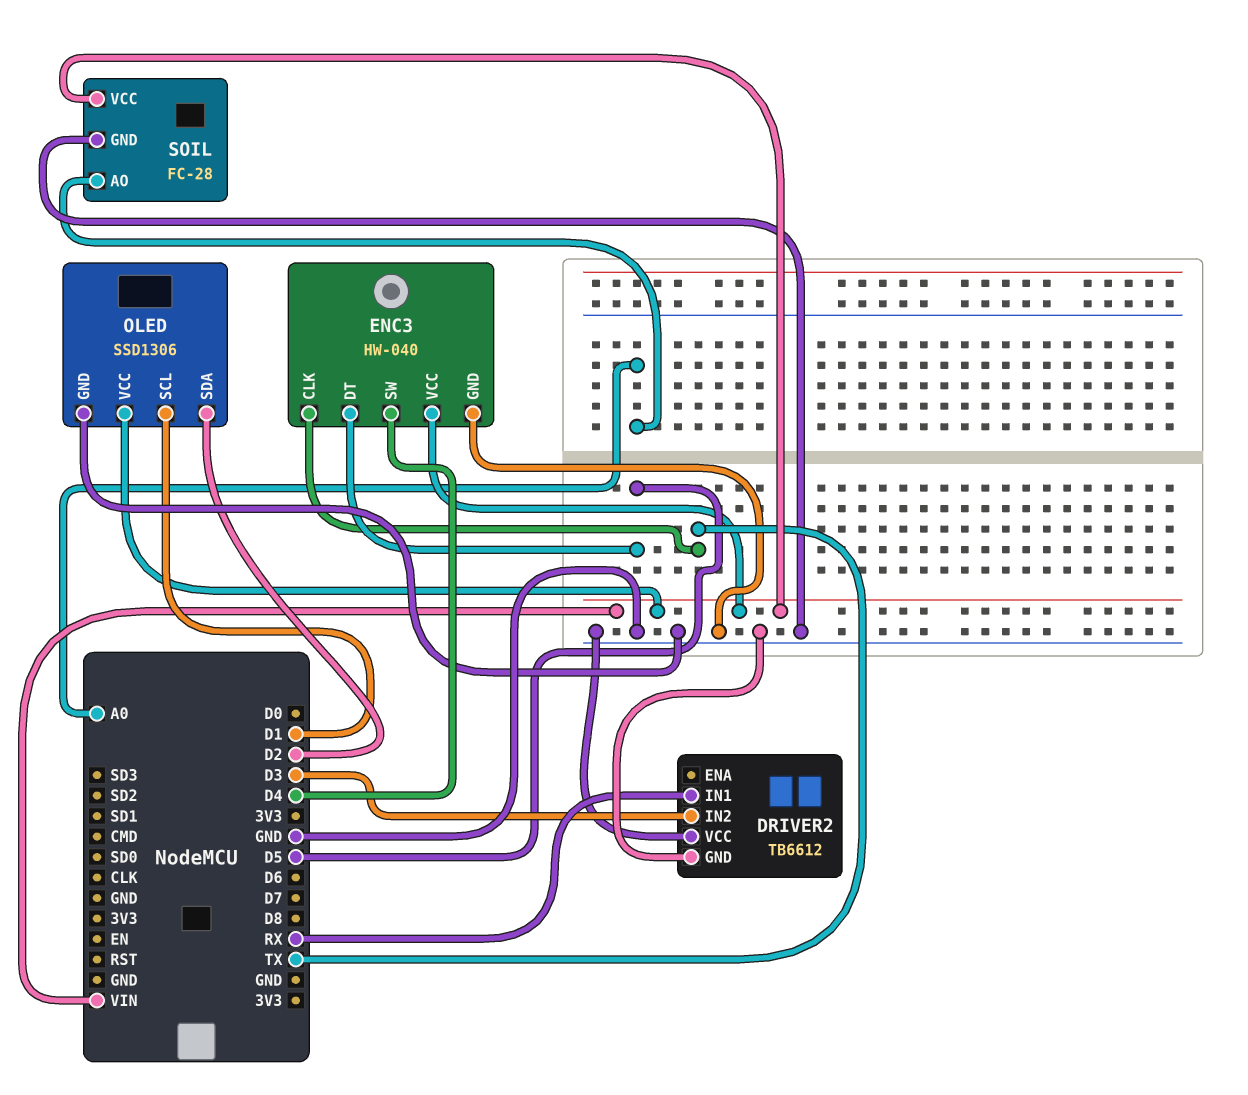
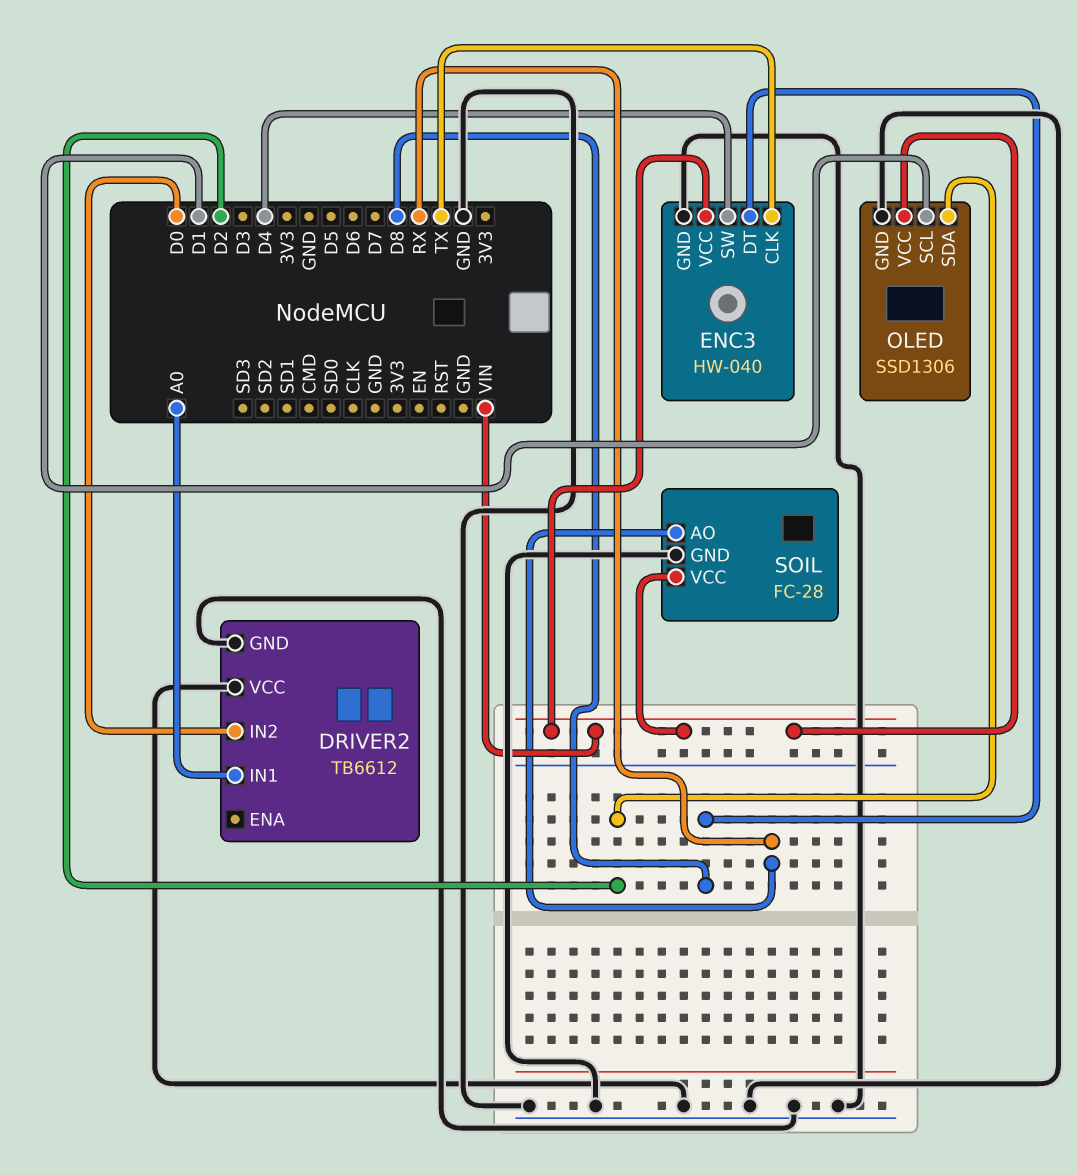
DRIVER2 pin IN1: RX -> A0
DRIVER2 pin IN2: D3 -> D0
ENC3 pin DT: D5 -> D8
SOIL pin AO: A0 -> RX

